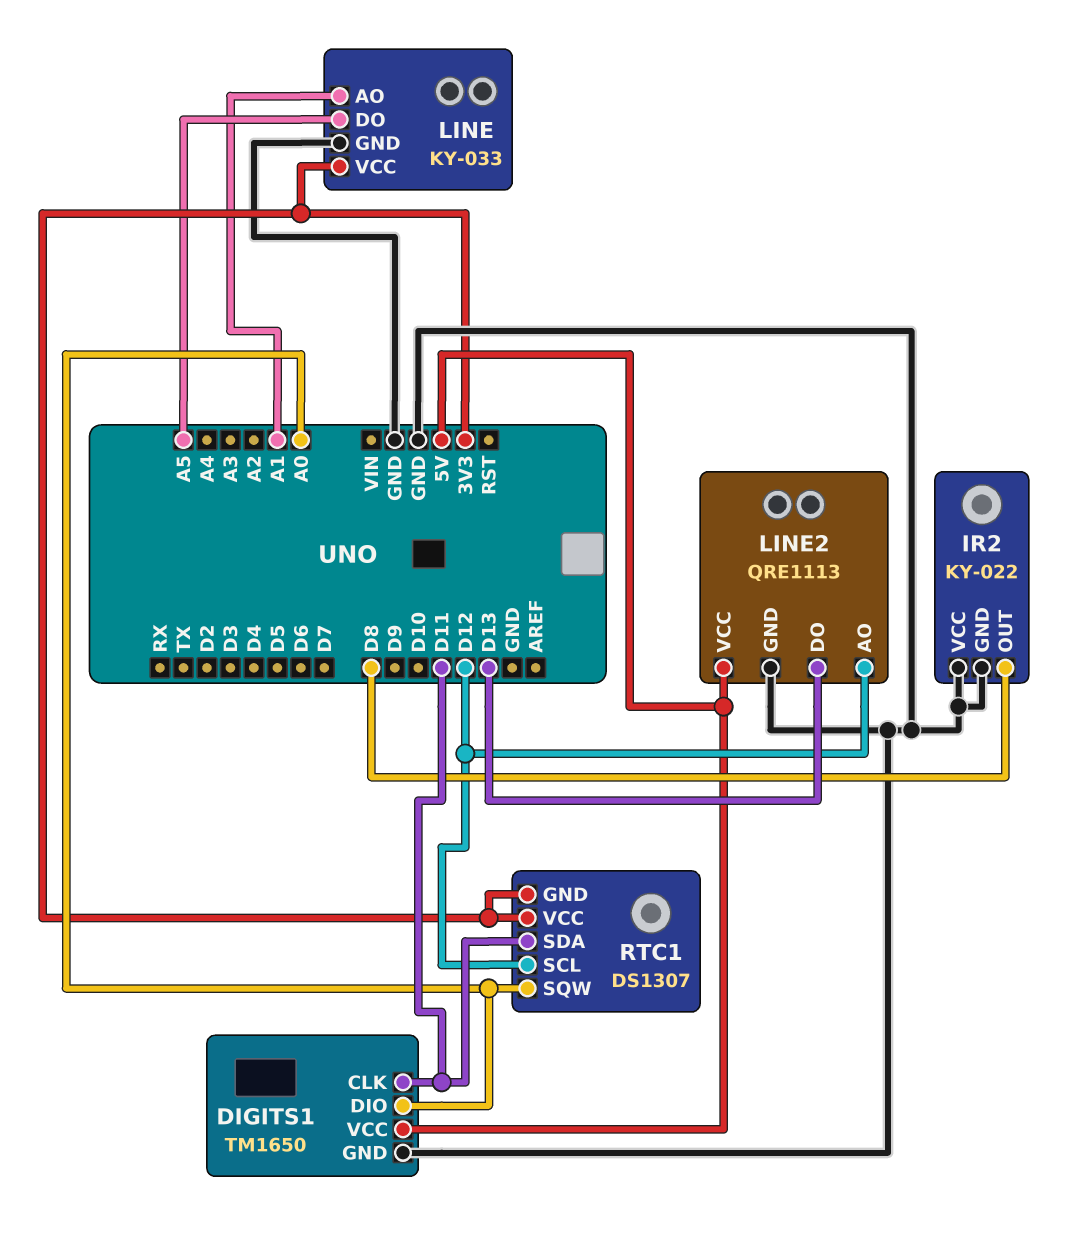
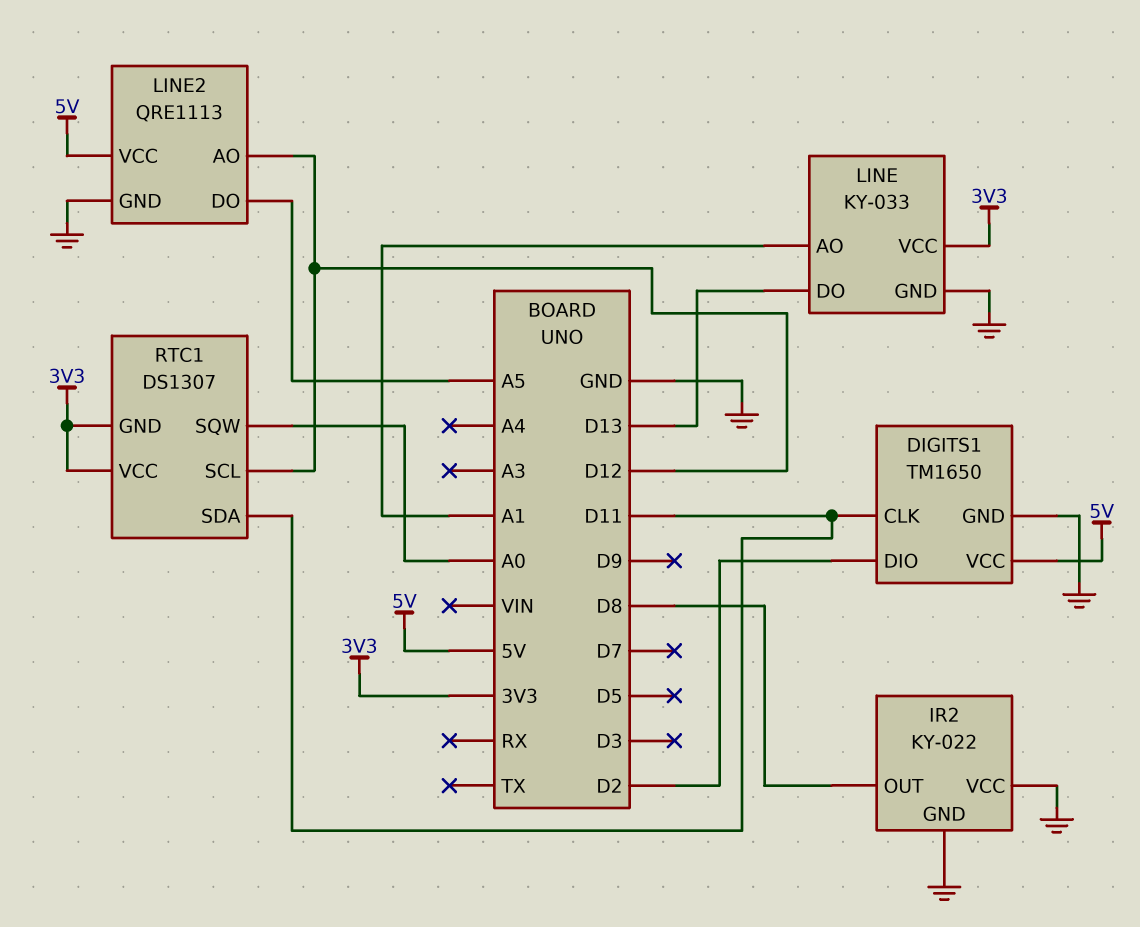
DIGITS1 pin DIO: A0 -> D2
LINE pin DO: A5 -> D13
LINE2 pin DO: D13 -> A5

